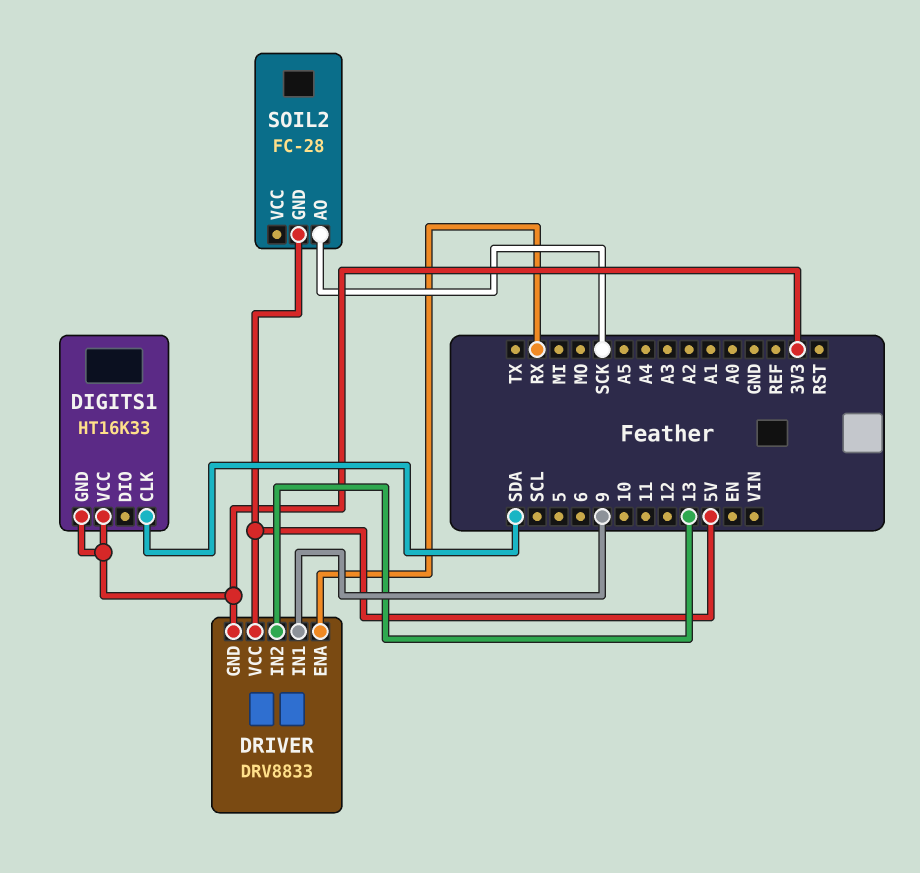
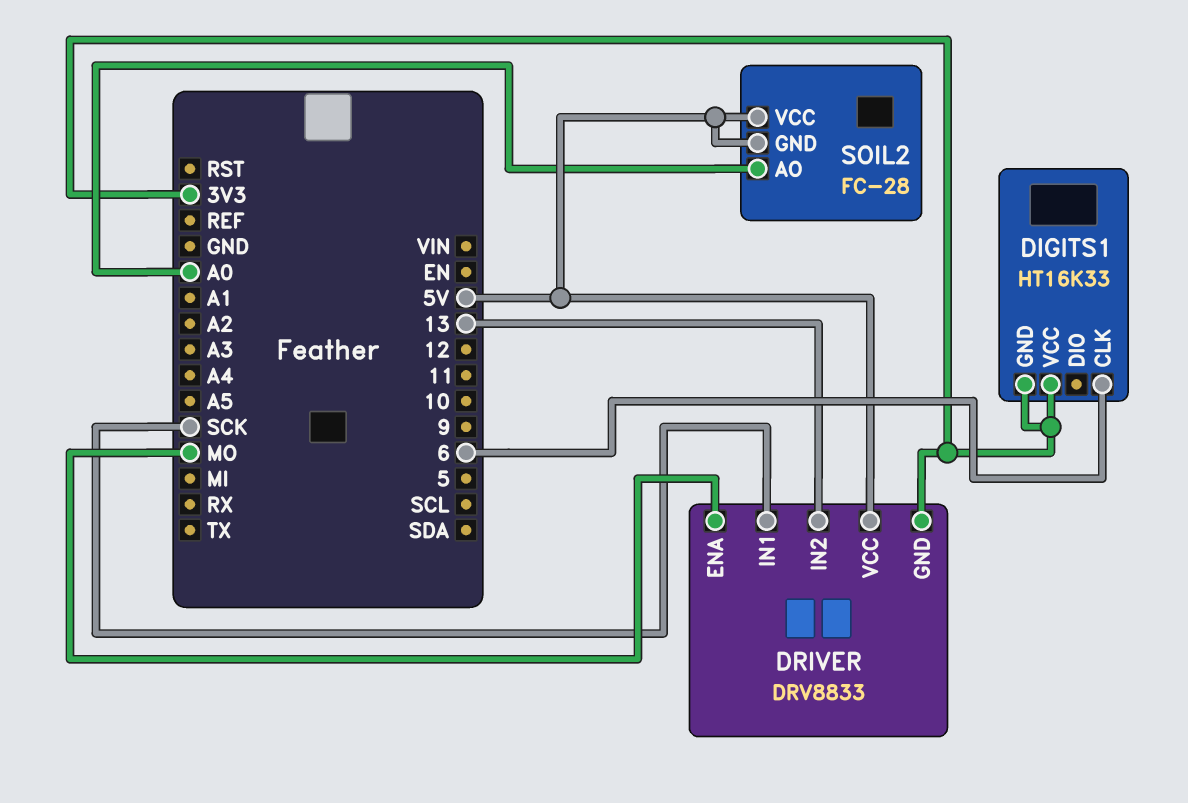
DIGITS1 pin CLK: SDA -> 6
DRIVER pin ENA: RX -> MO
DRIVER pin IN1: 9 -> SCK
SOIL2 pin AO: SCK -> A0
SOIL2 pin VCC: none -> 5V

